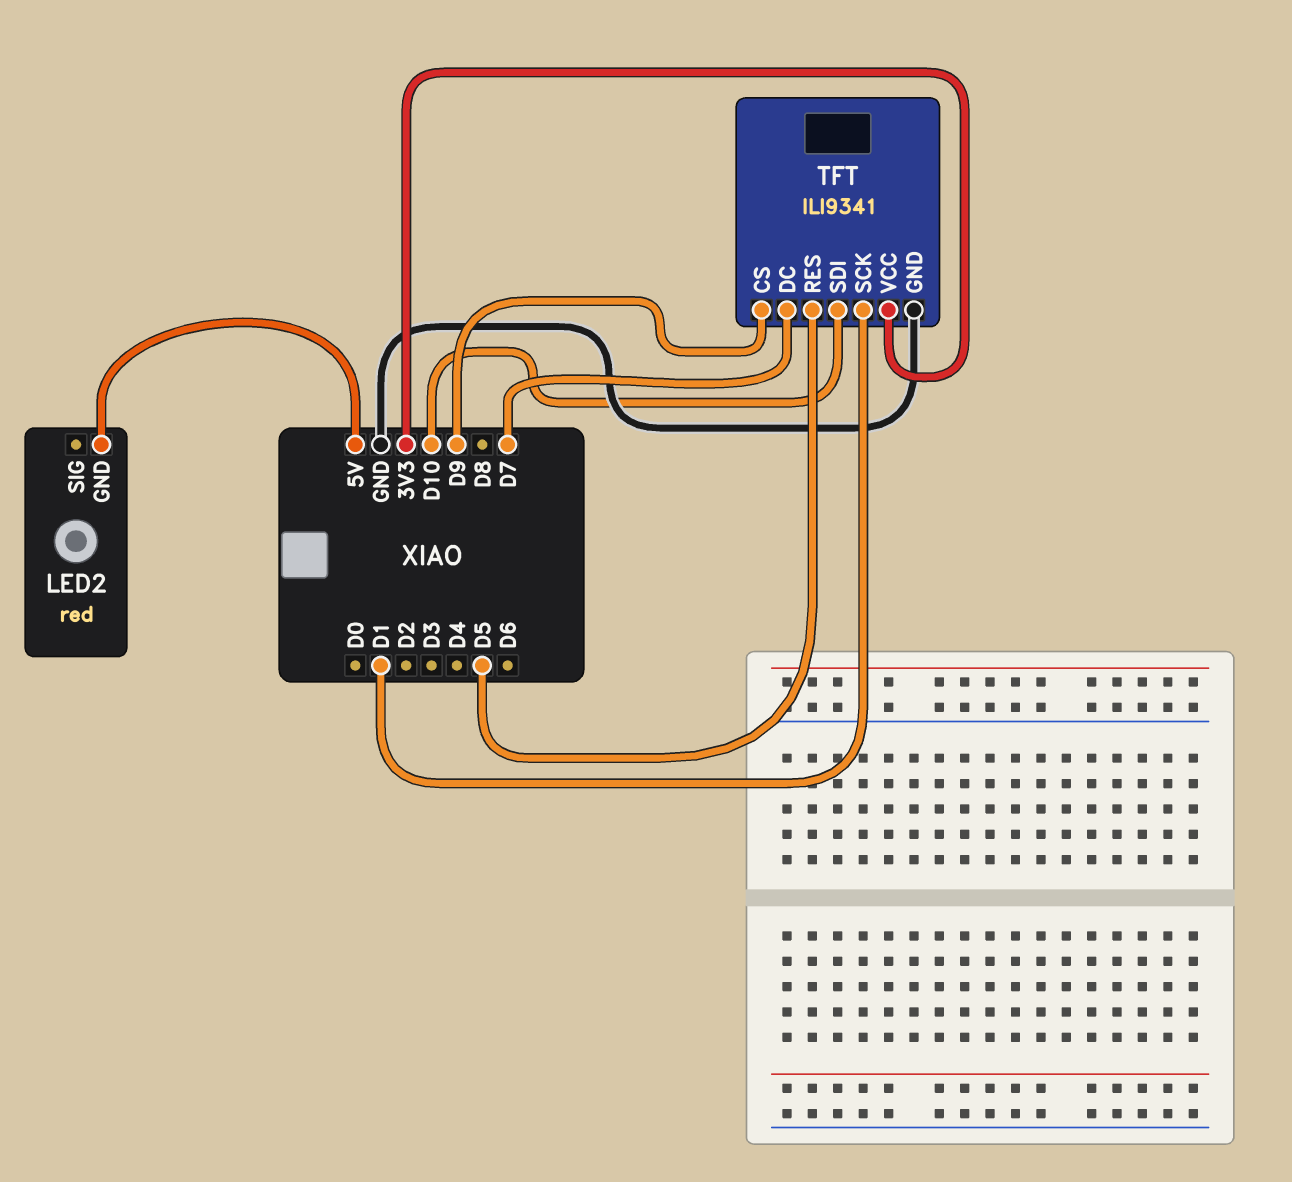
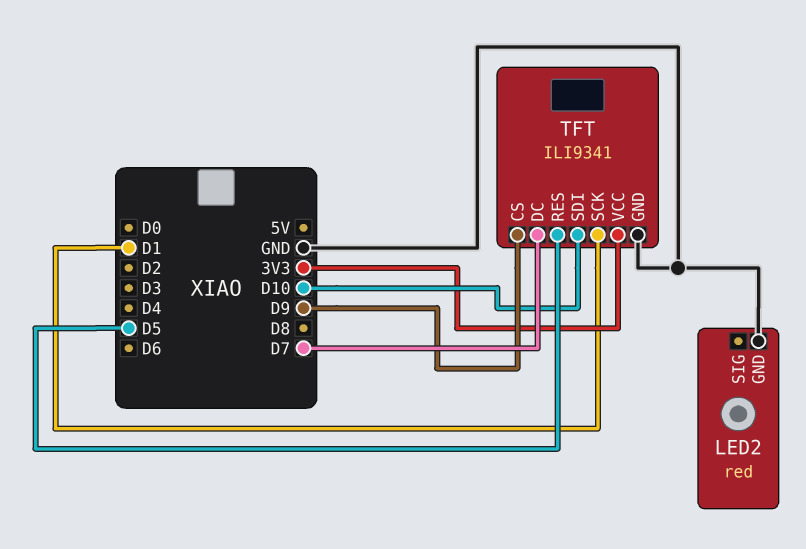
LED2 pin GND: 5V -> GND

